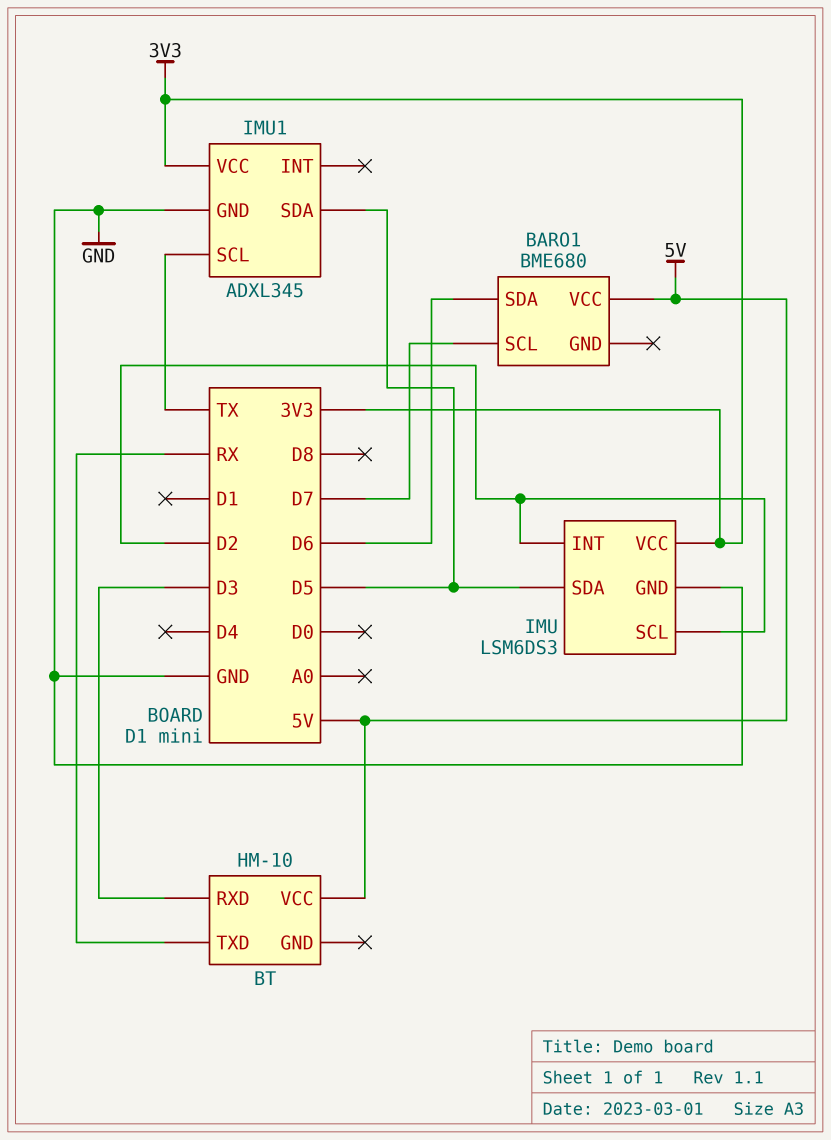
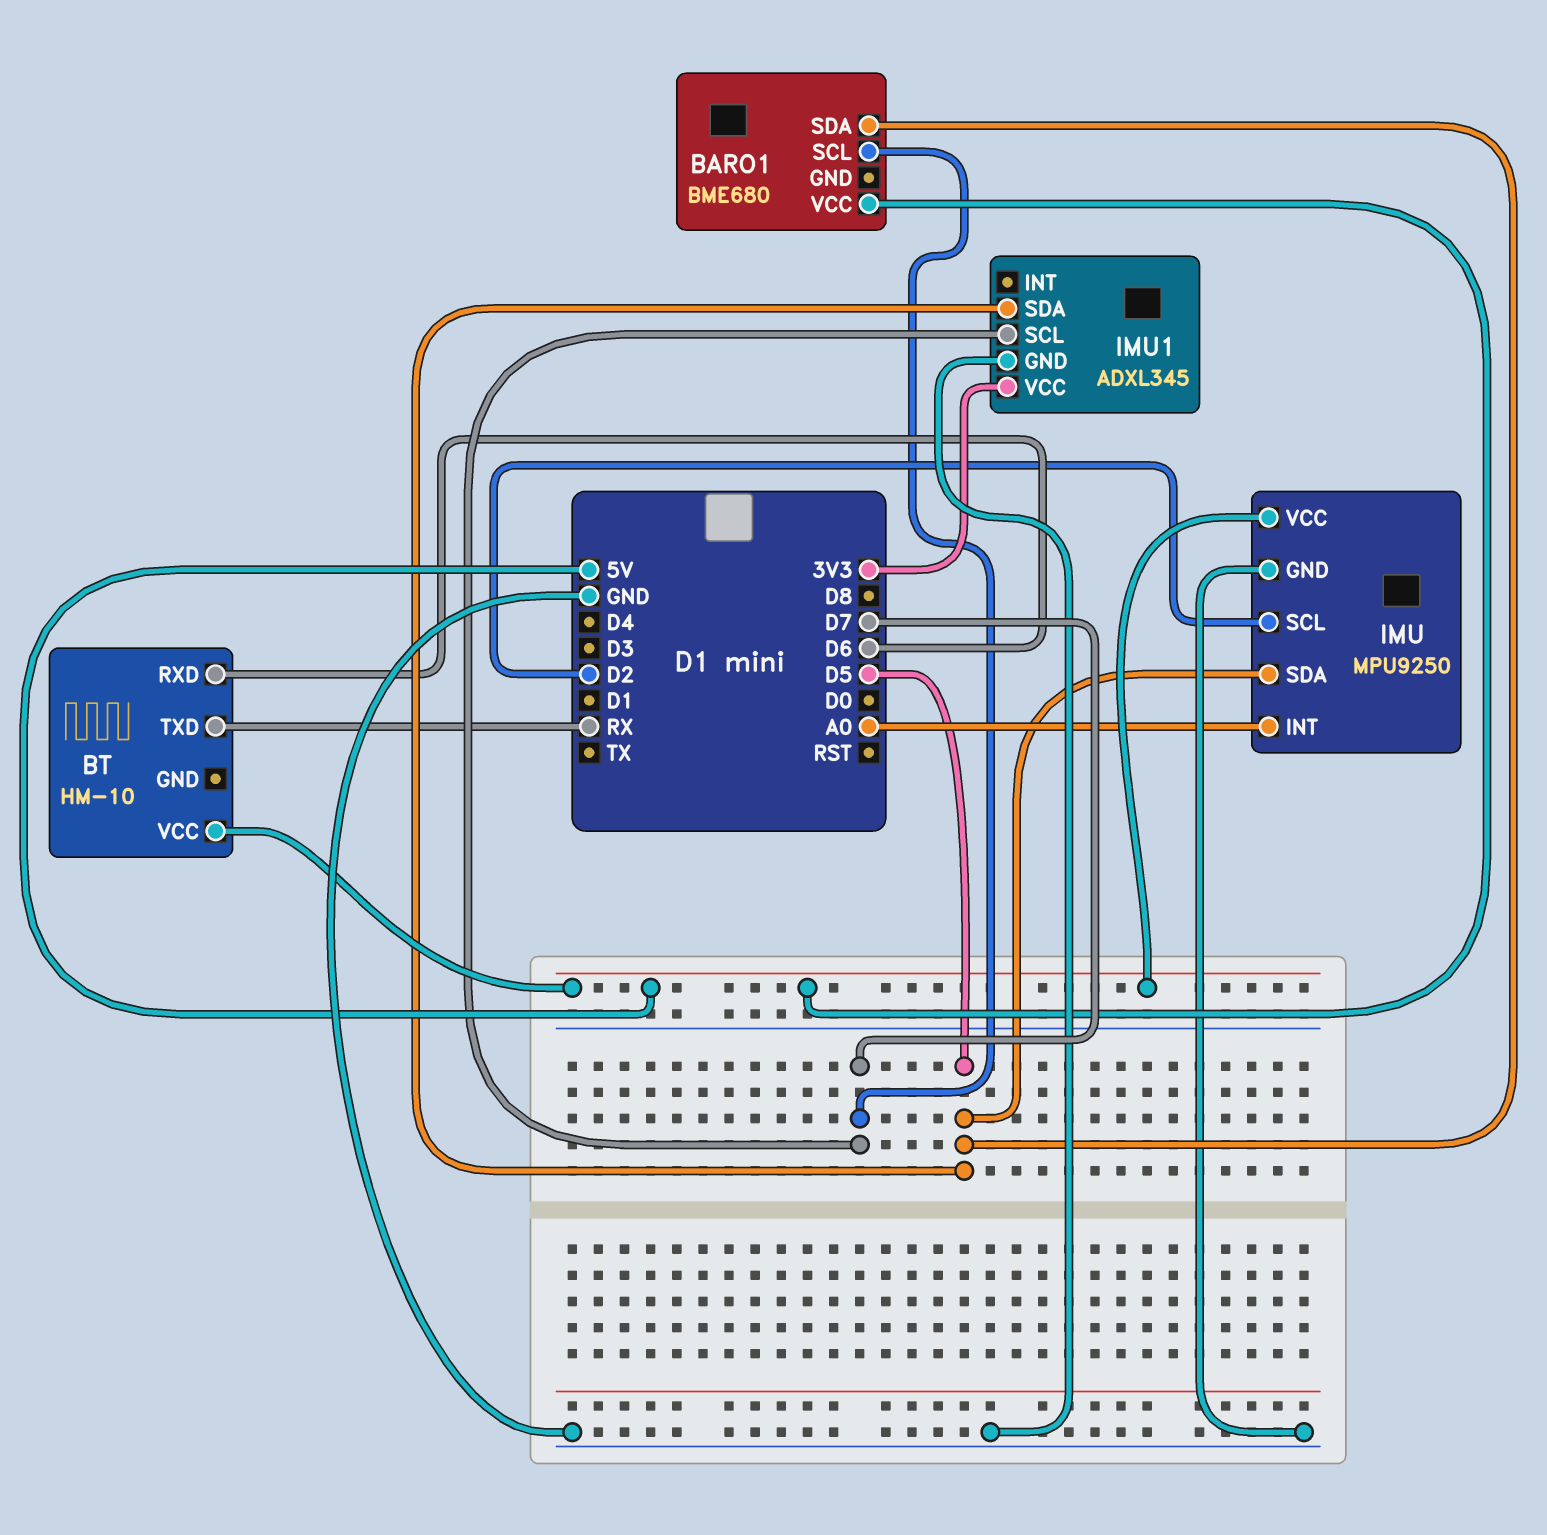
BARO1 pin SDA: D6 -> D5
BT pin RXD: D3 -> D6
IMU: LSM6DS3 -> MPU9250
IMU pin INT: D2 -> A0
IMU pin VCC: 3V3 -> 5V
IMU1 pin SCL: TX -> D7

